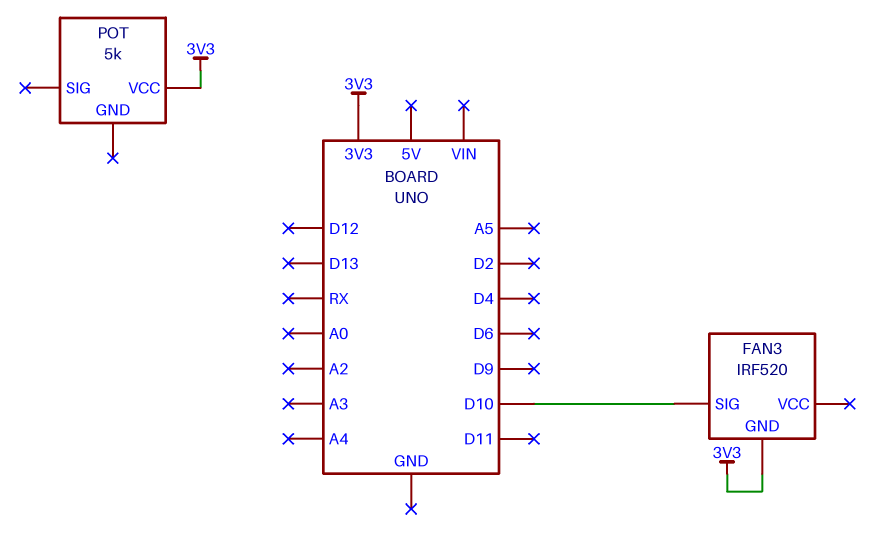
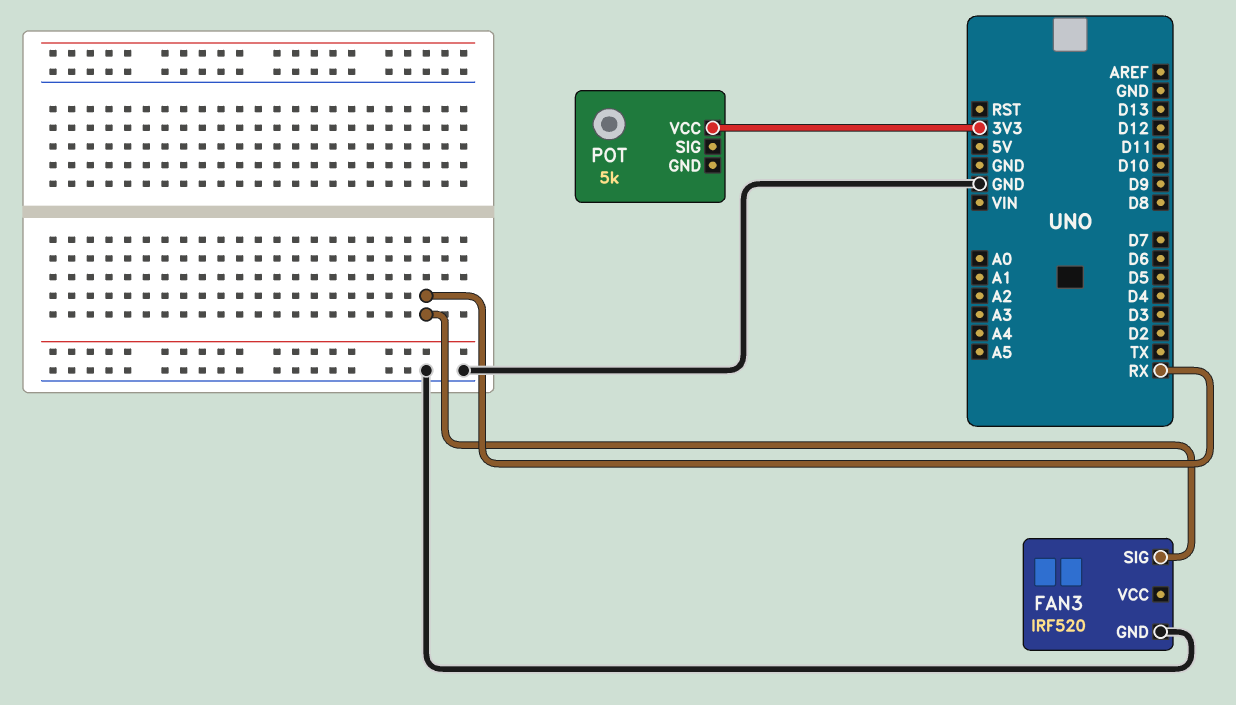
FAN3 pin GND: 3V3 -> GND
FAN3 pin SIG: D10 -> RX

